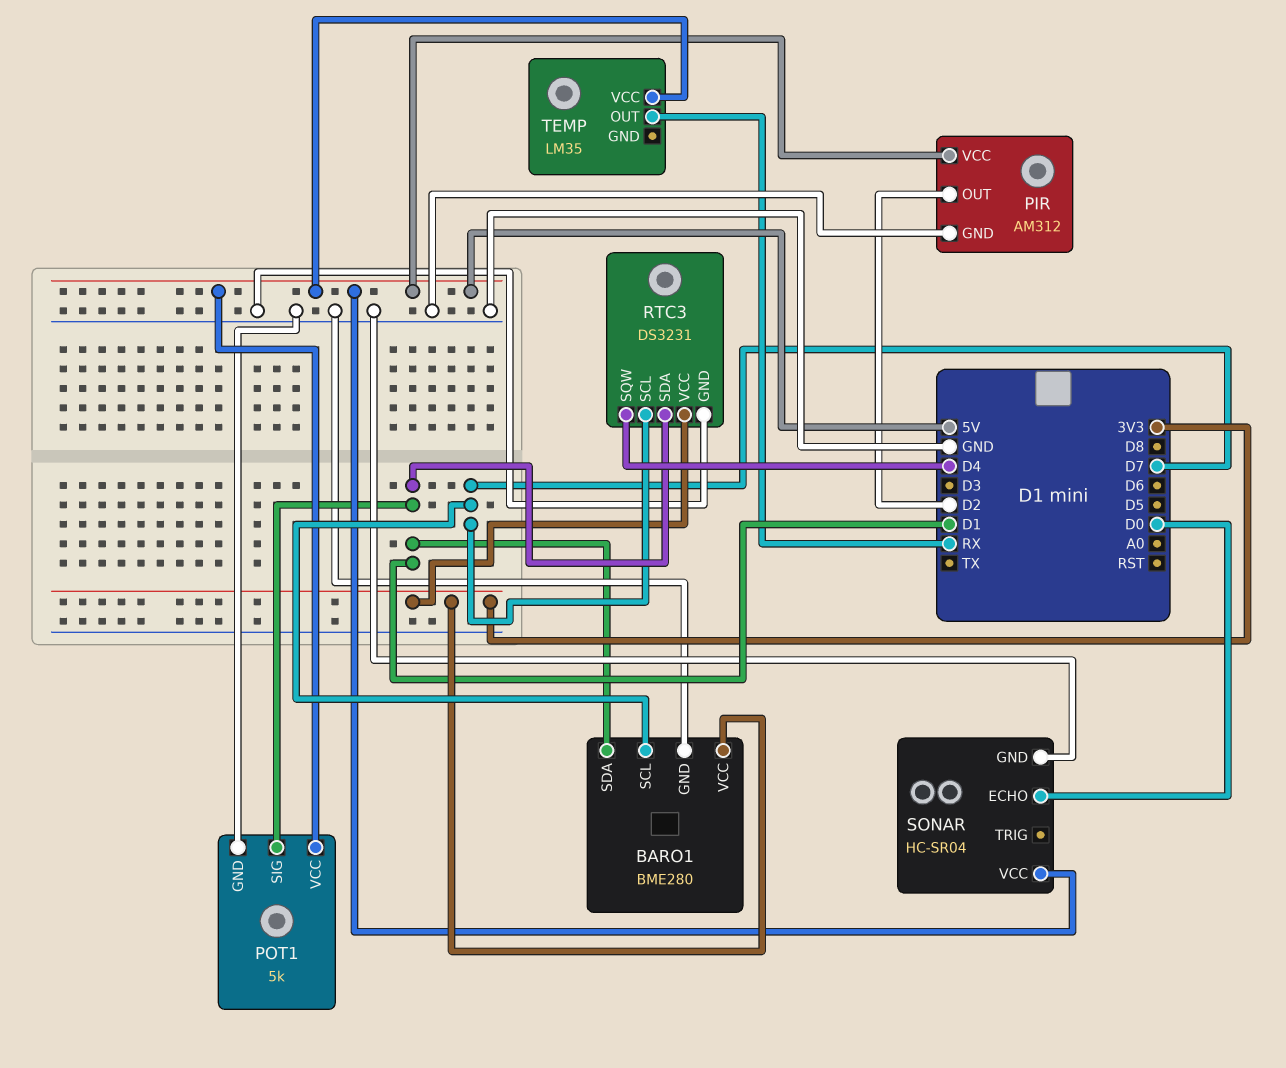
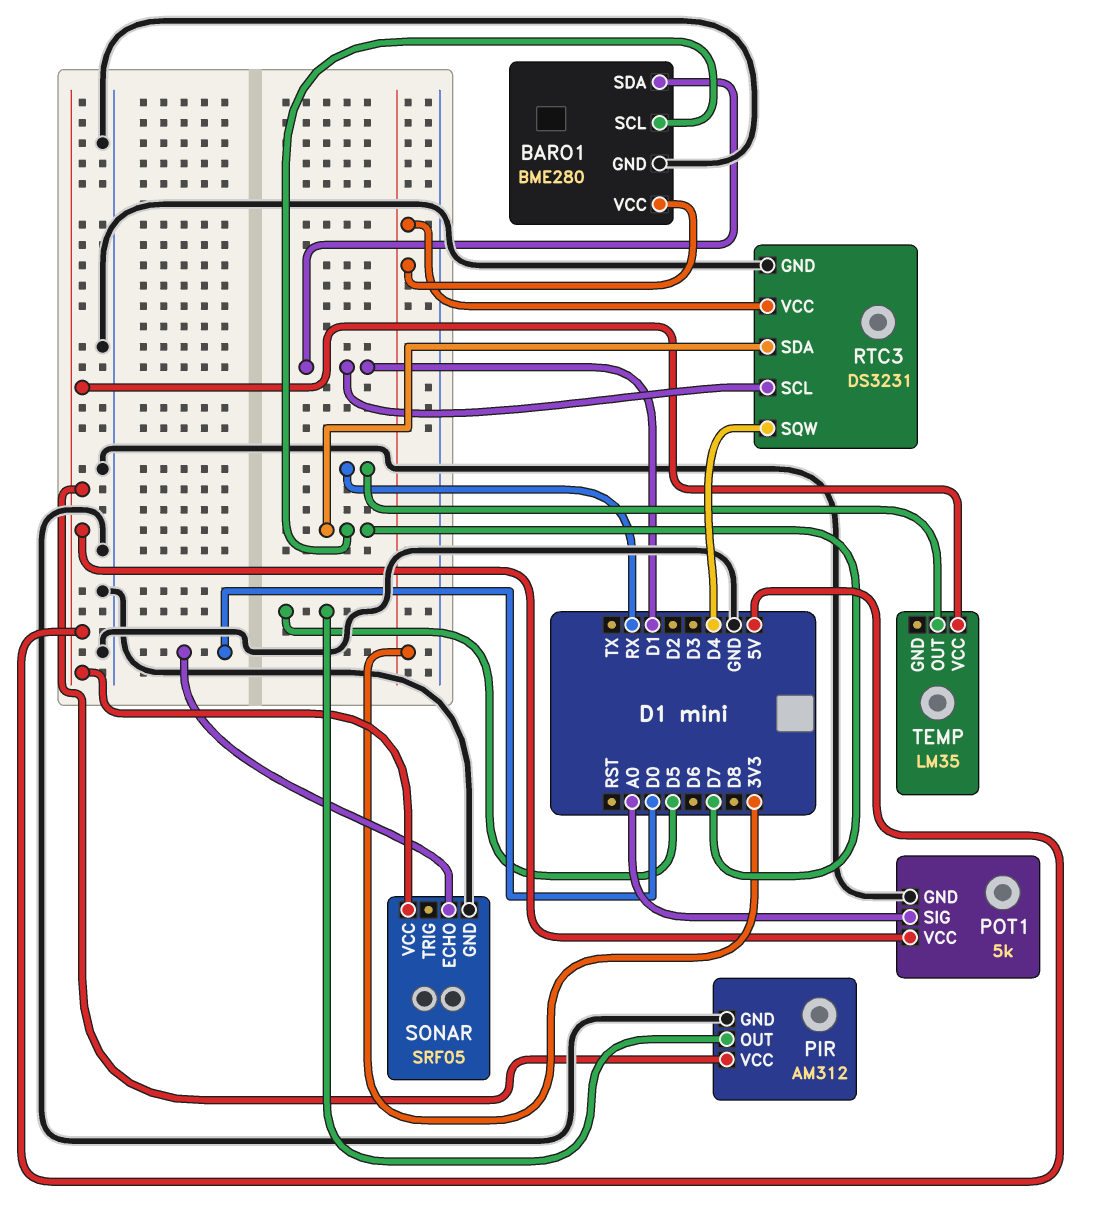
PIR pin OUT: D2 -> D5
POT1 pin SIG: D1 -> A0
RTC3 pin SCL: D7 -> D1
RTC3 pin SDA: D1 -> D7
SONAR: HC-SR04 -> SRF05

